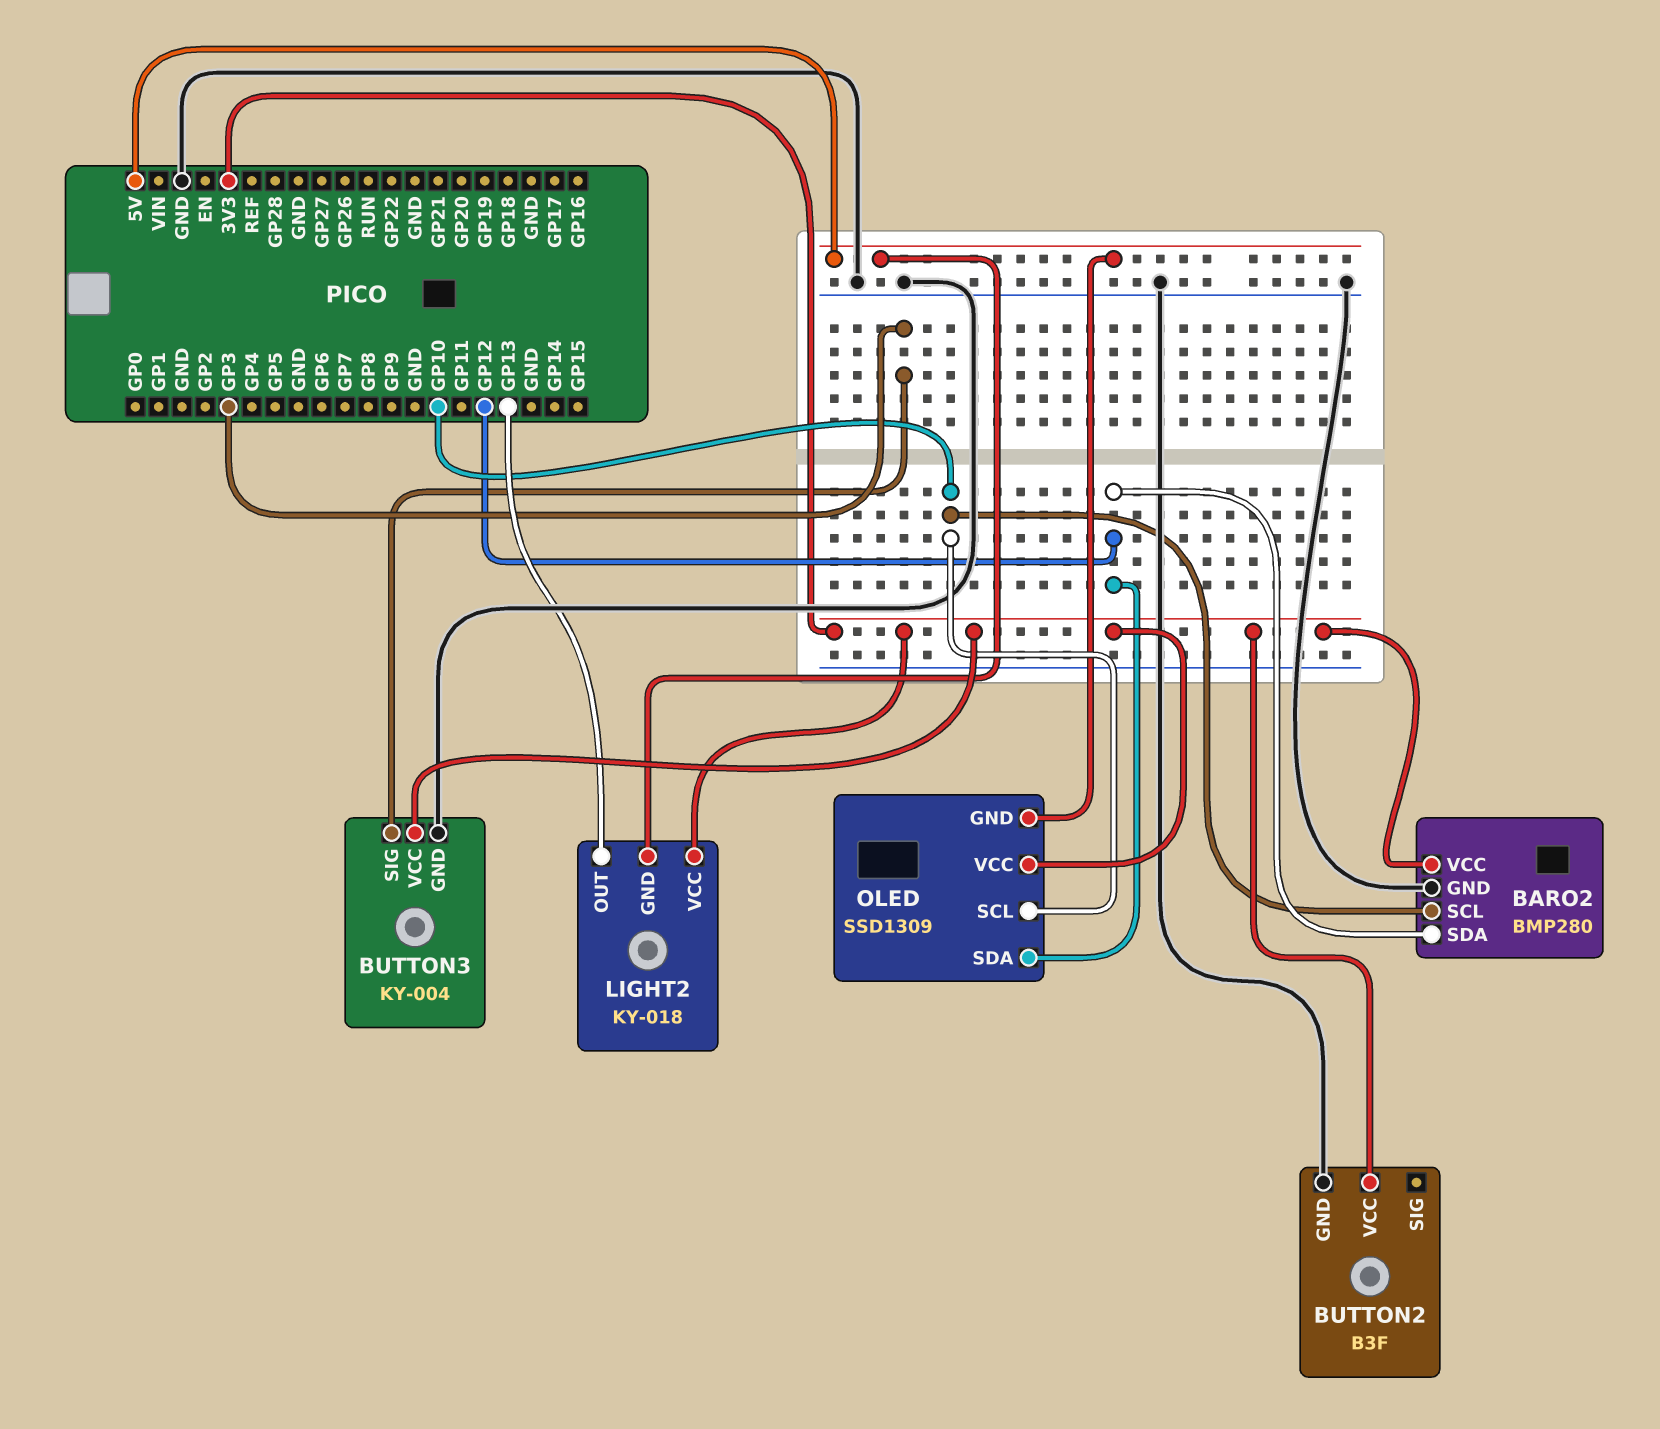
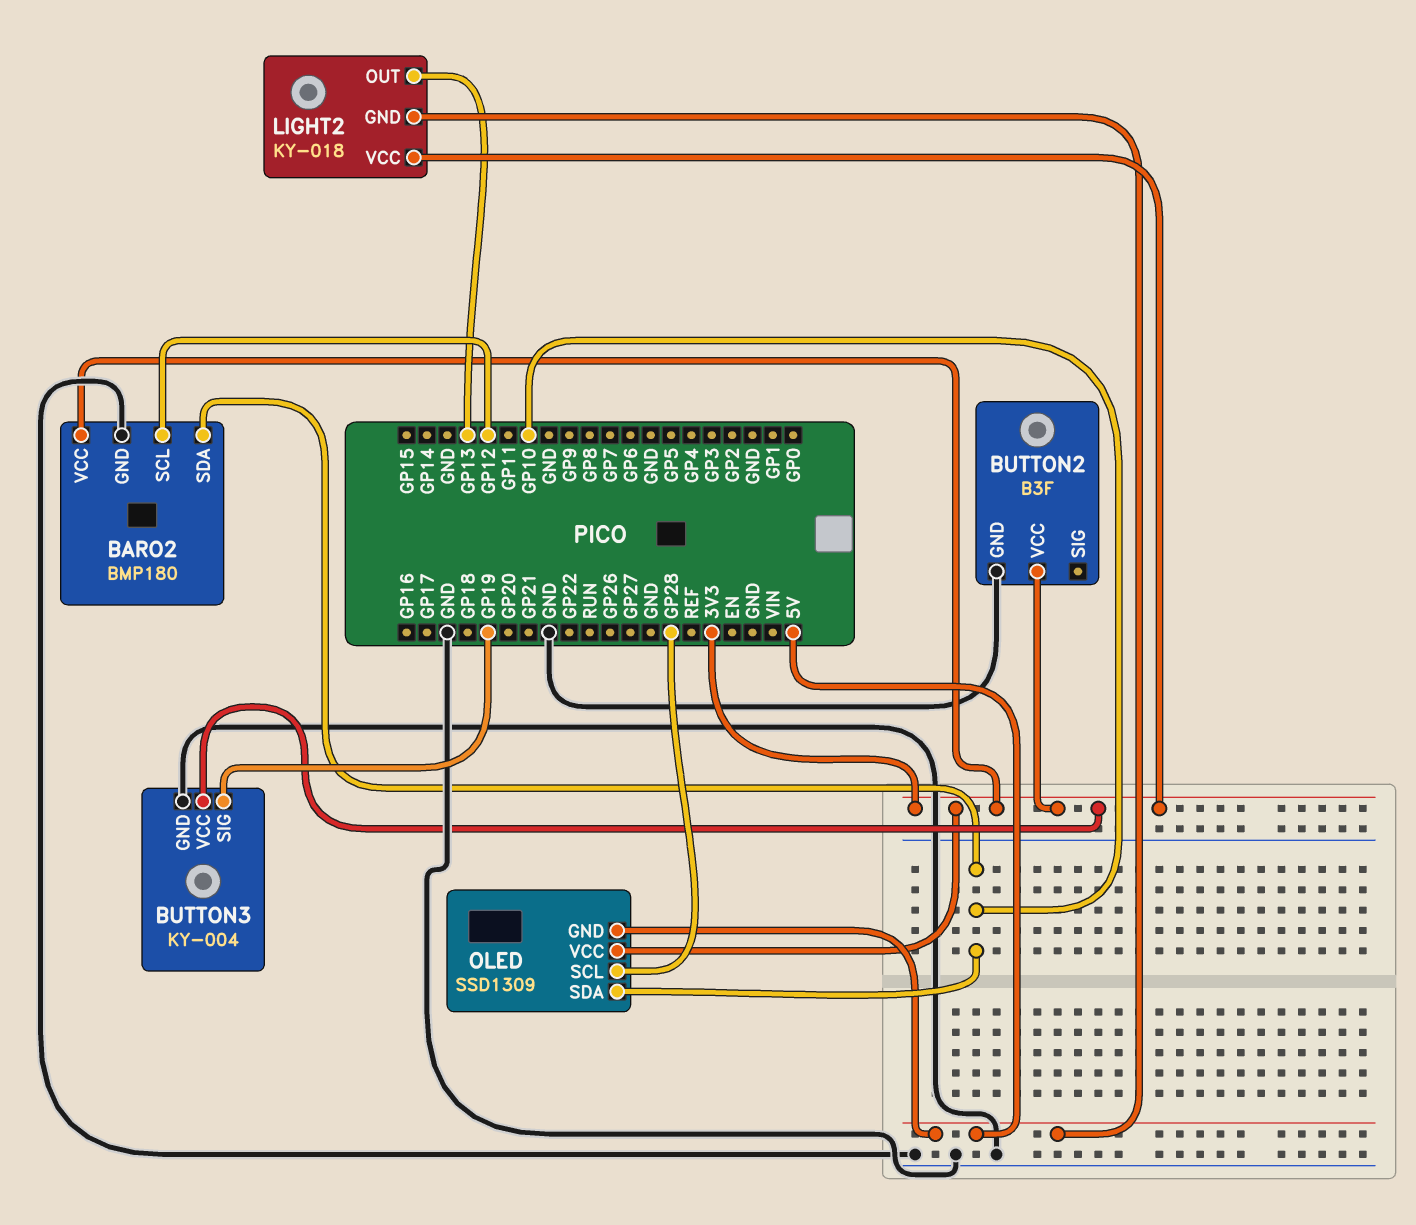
BARO2: BMP280 -> BMP180
BARO2 pin SCL: GP10 -> GP12
BARO2 pin SDA: GP12 -> GP10
BUTTON3 pin SIG: GP3 -> GP19
OLED pin SCL: GP10 -> GP28
OLED pin SDA: GP12 -> GP10

